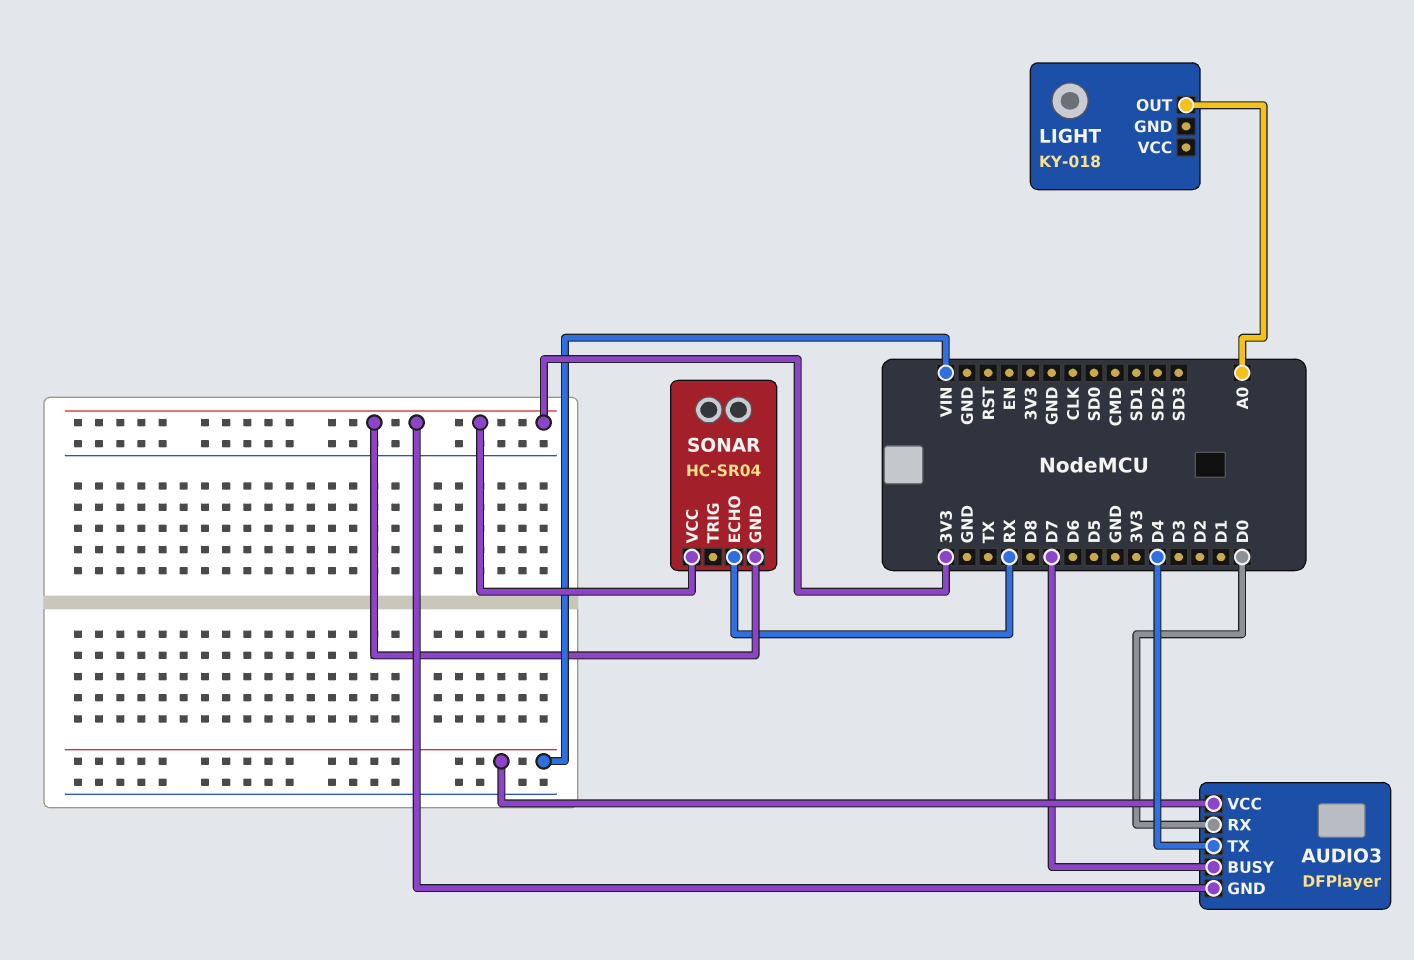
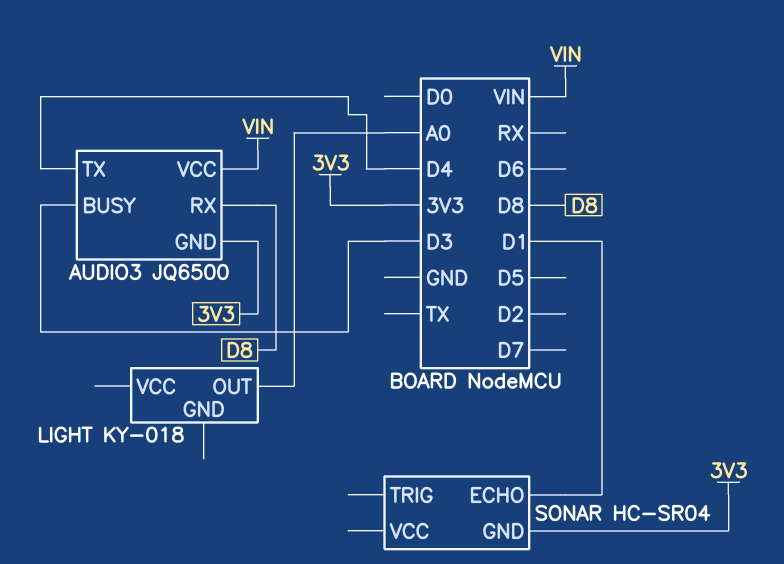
AUDIO3: DFPlayer -> JQ6500
AUDIO3 pin BUSY: D7 -> D3
AUDIO3 pin RX: D0 -> D8
SONAR pin ECHO: RX -> D1
SONAR pin VCC: 3V3 -> none

